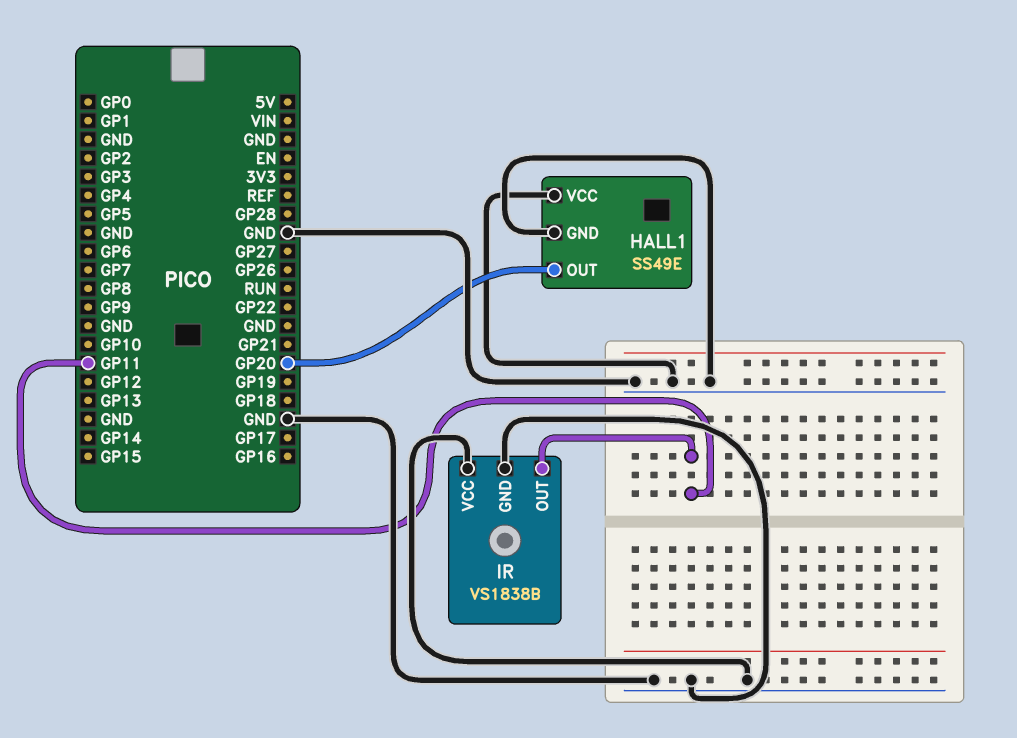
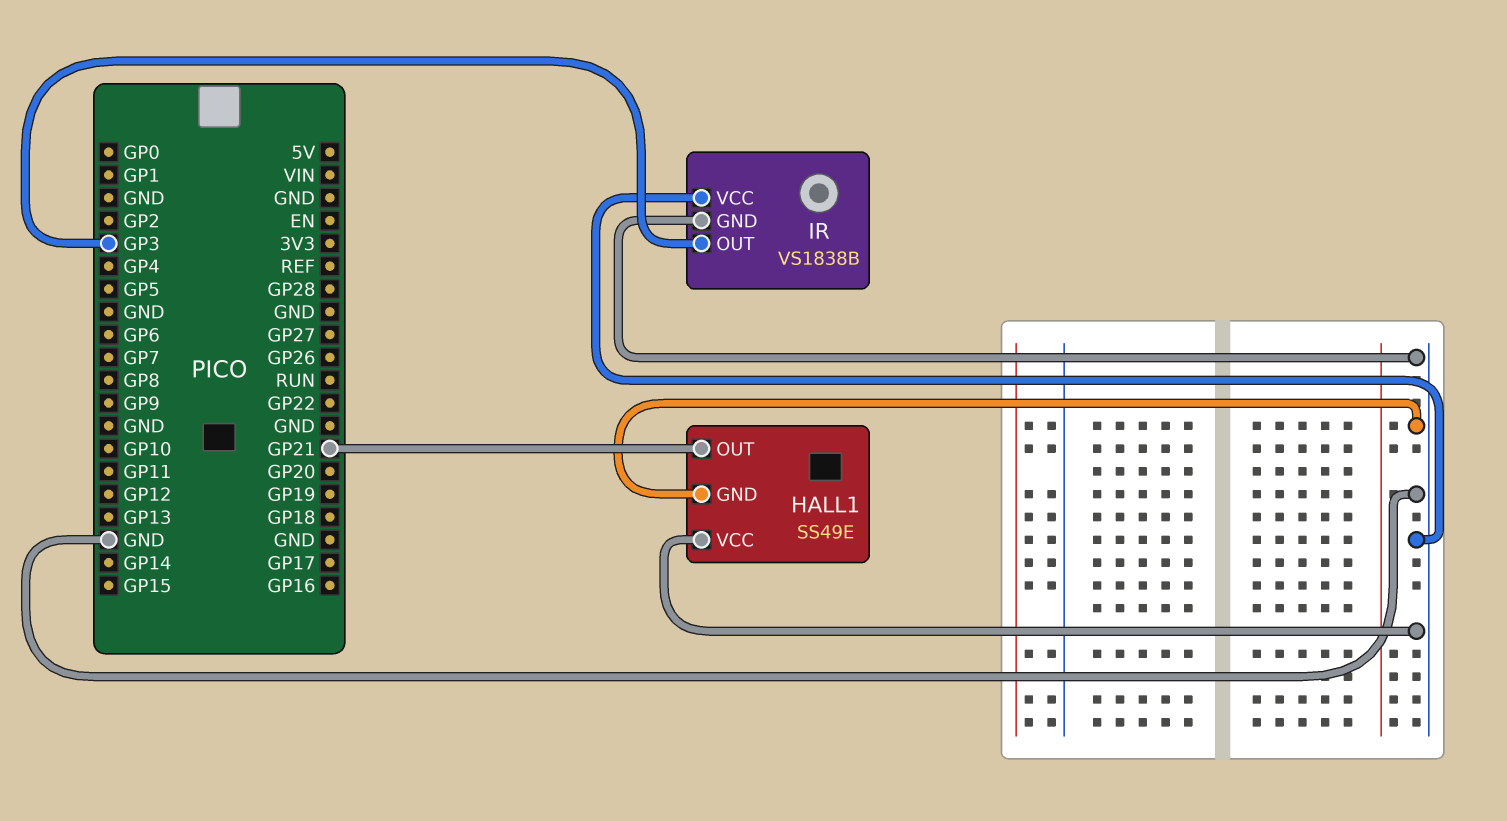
HALL1 pin OUT: GP20 -> GP21
IR pin OUT: GP11 -> GP3

